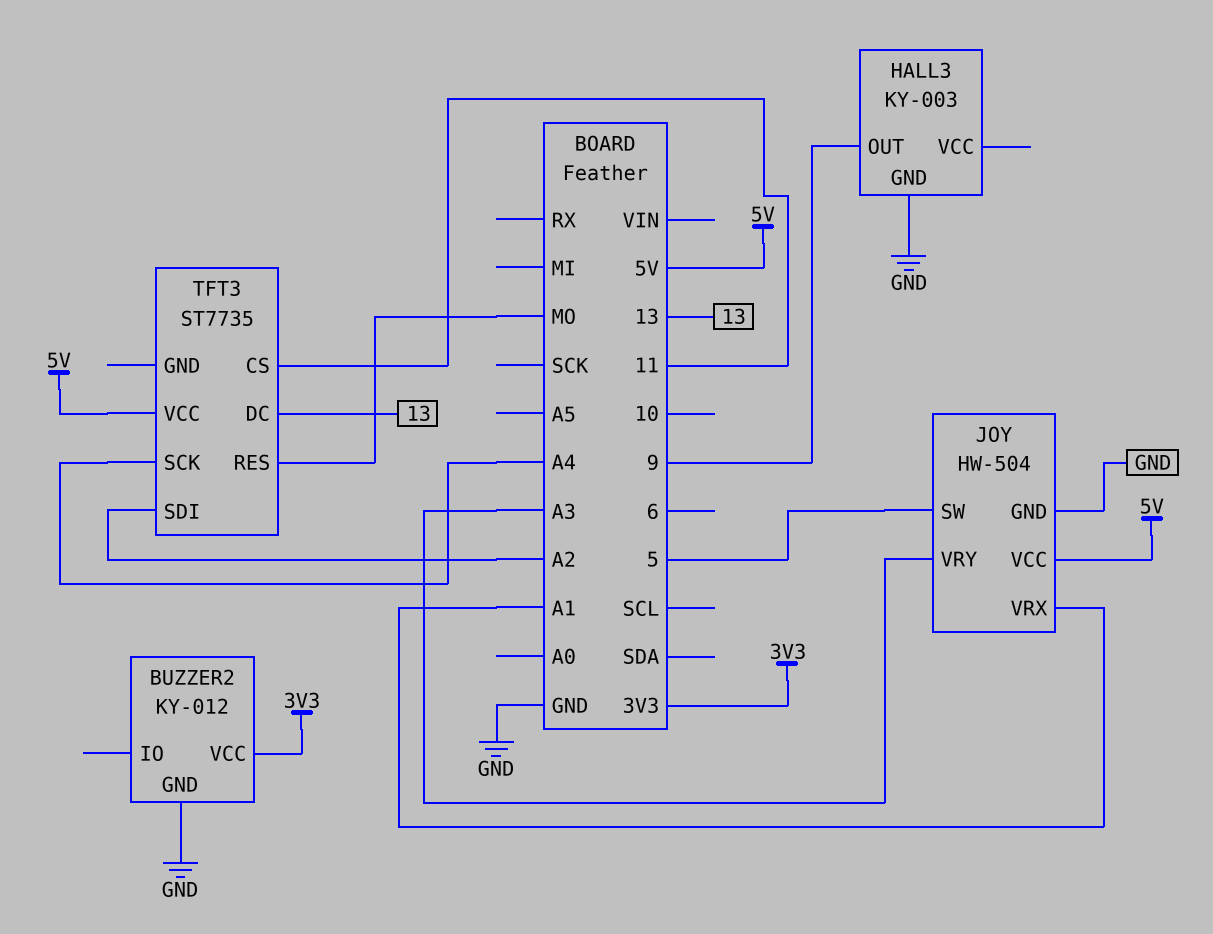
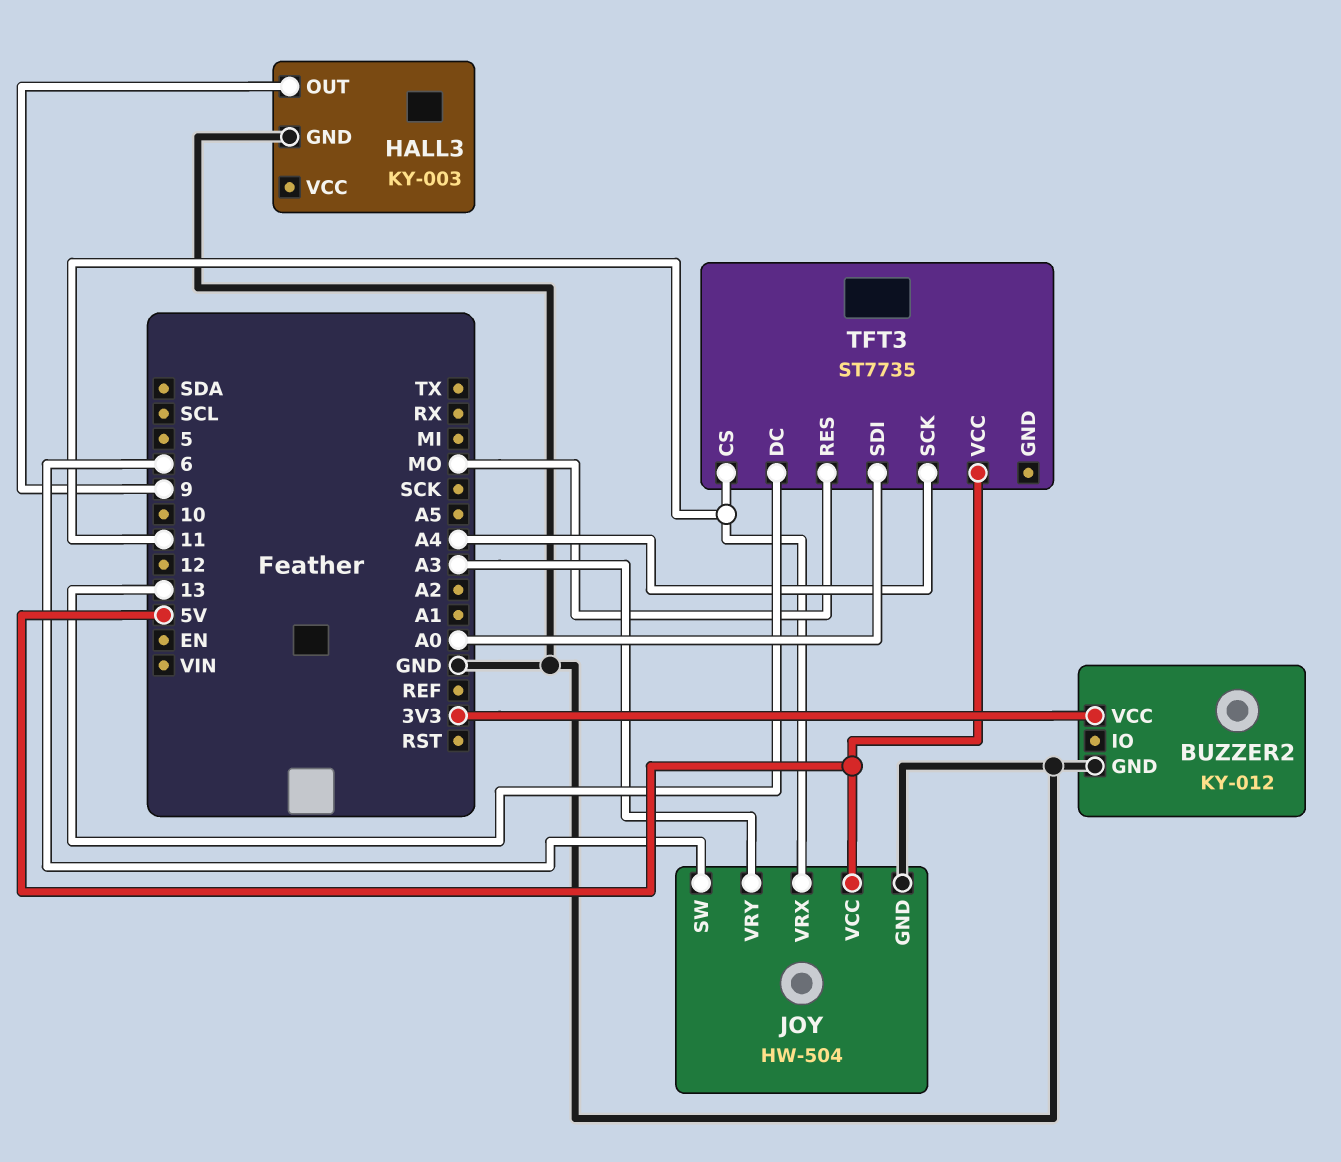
JOY pin SW: 5 -> 6
JOY pin VRX: A1 -> 11
TFT3 pin SDI: A2 -> A0

